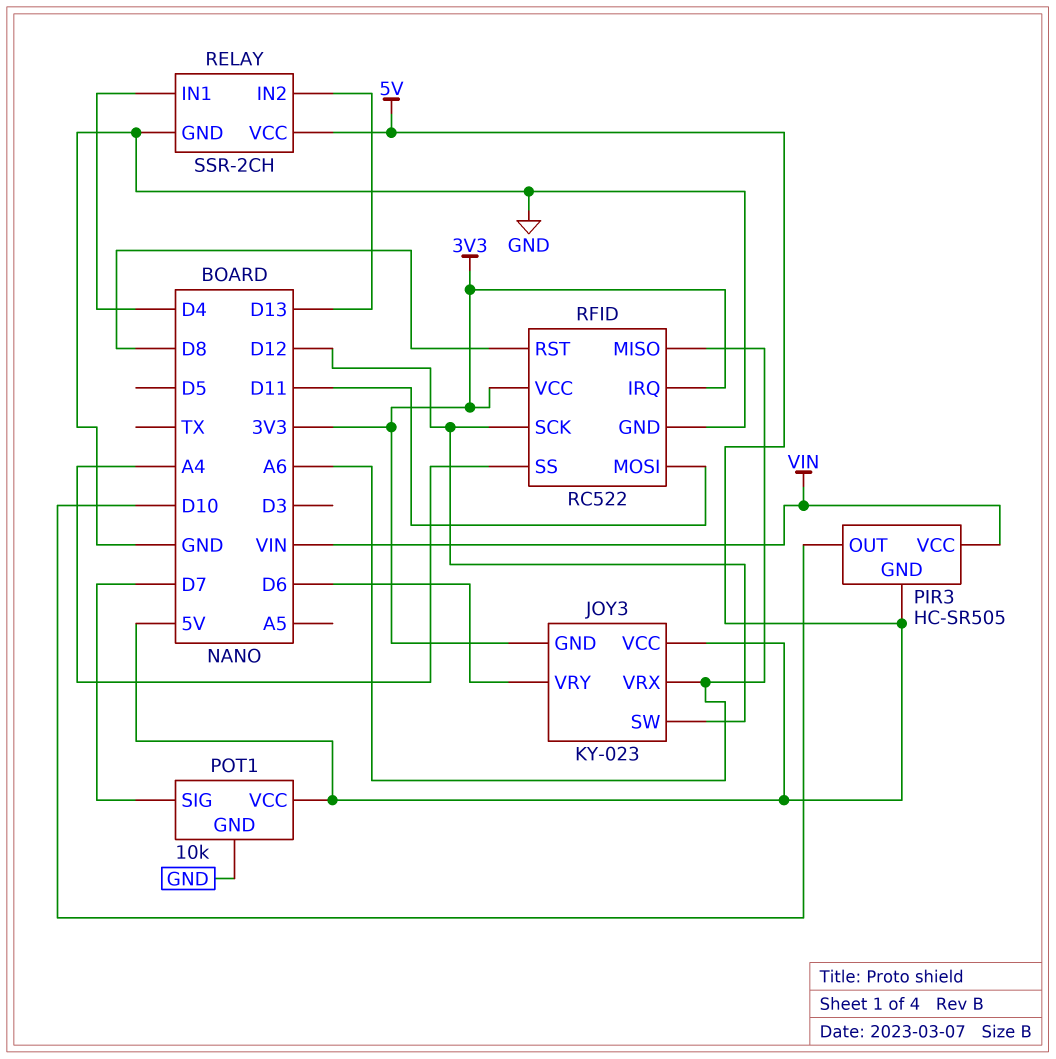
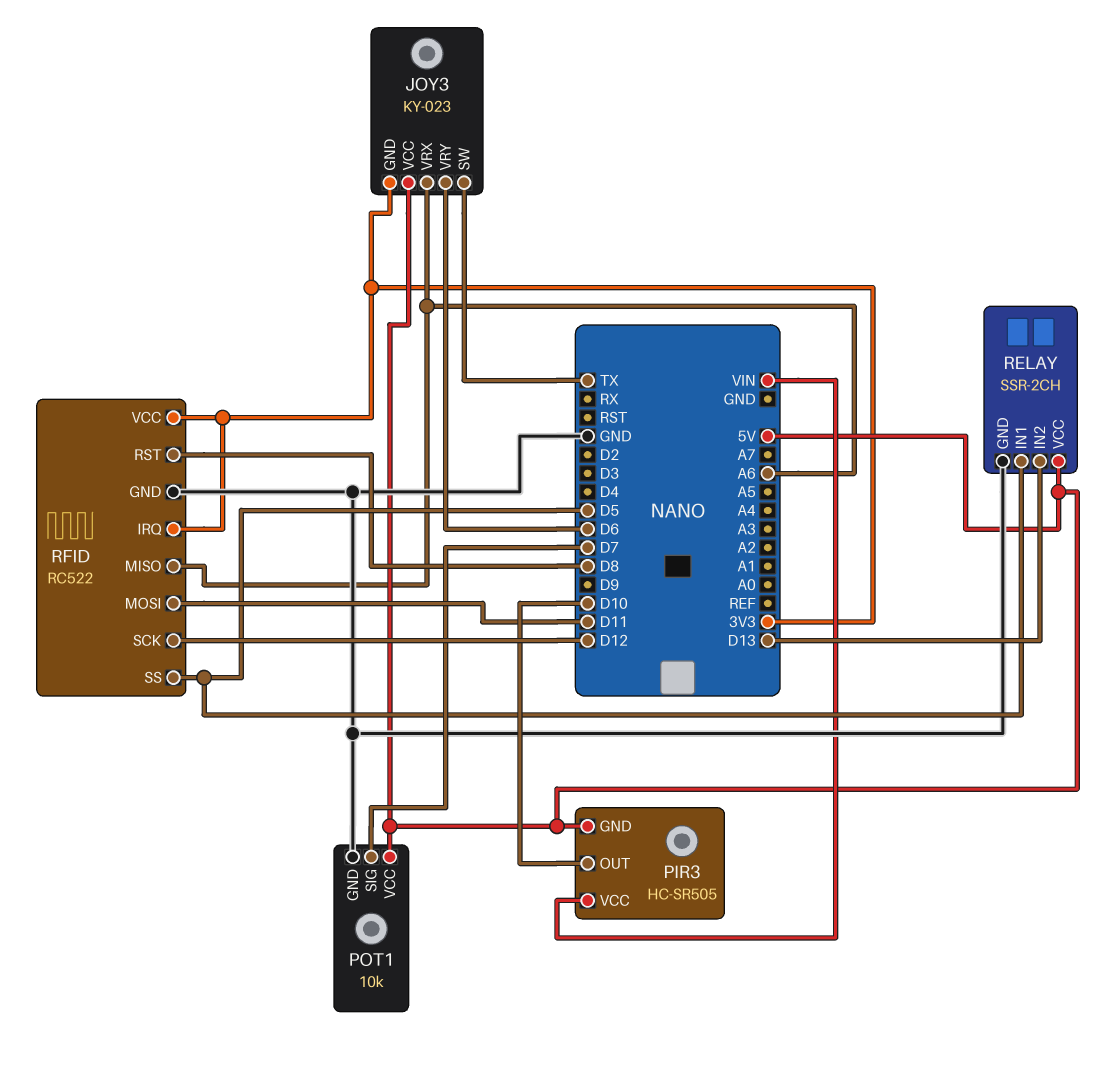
JOY3 pin SW: D12 -> TX
RELAY pin IN1: D4 -> D5
RFID pin SS: A4 -> D5

